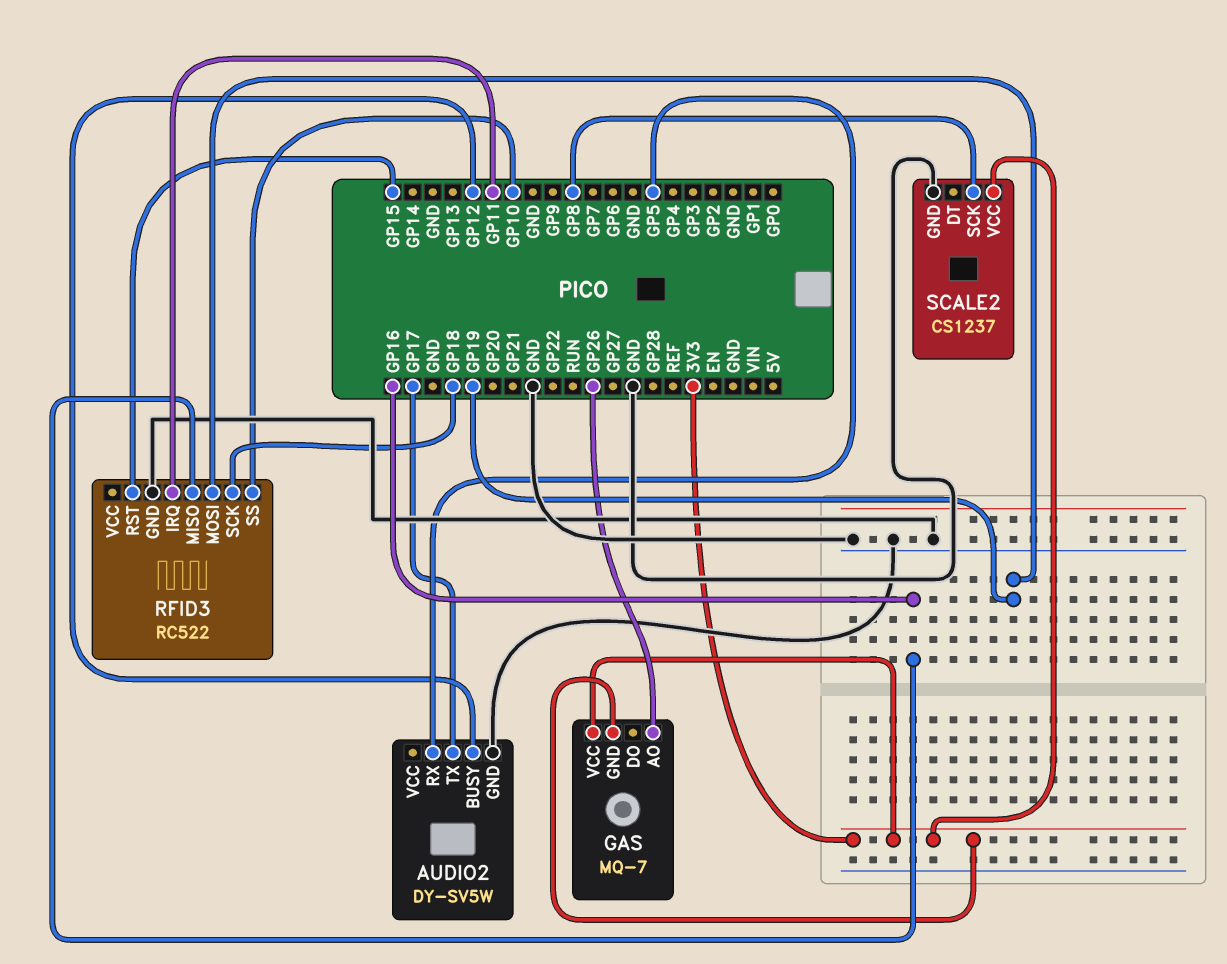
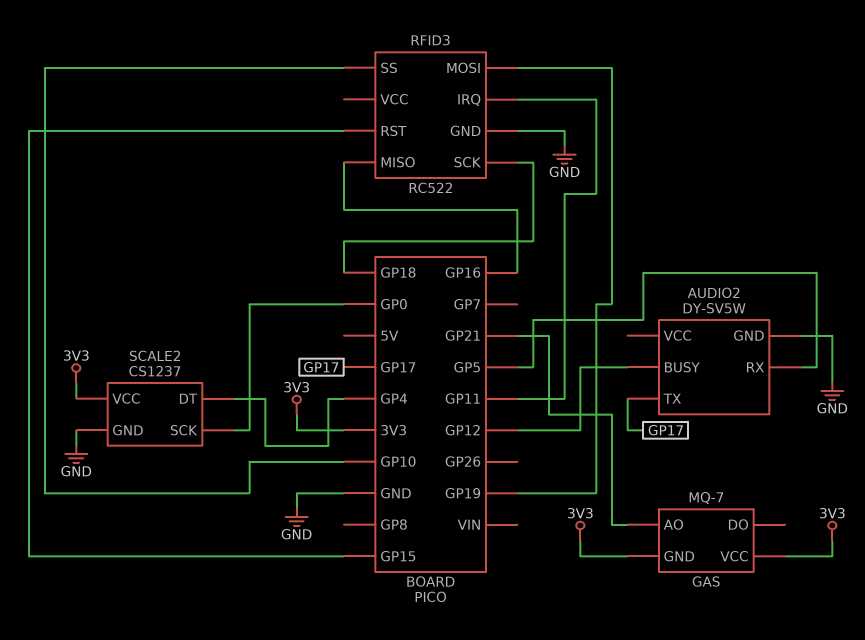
GAS pin AO: GP26 -> GP21
SCALE2 pin DT: none -> GP4
SCALE2 pin SCK: GP8 -> GP0

